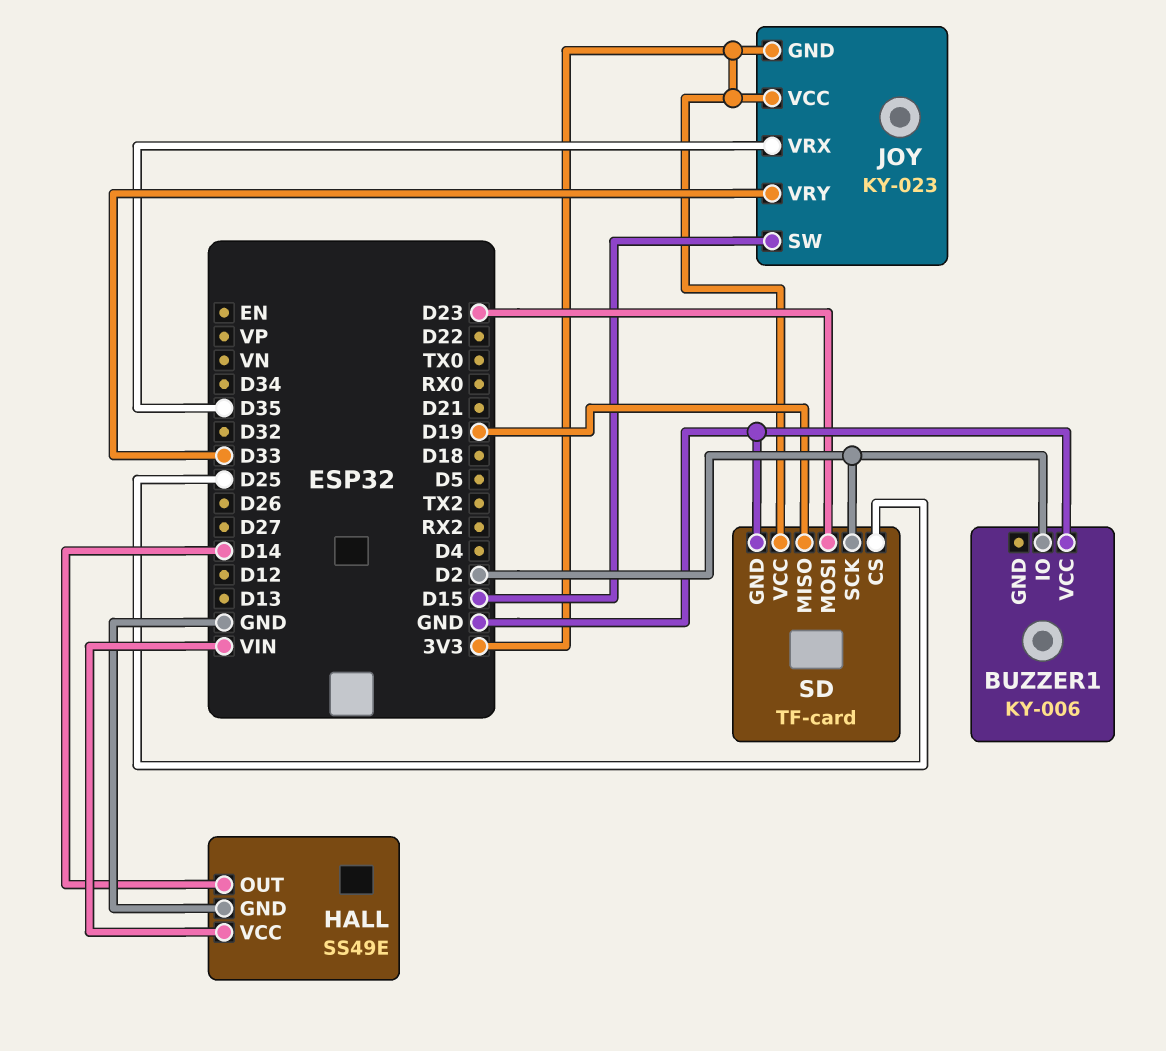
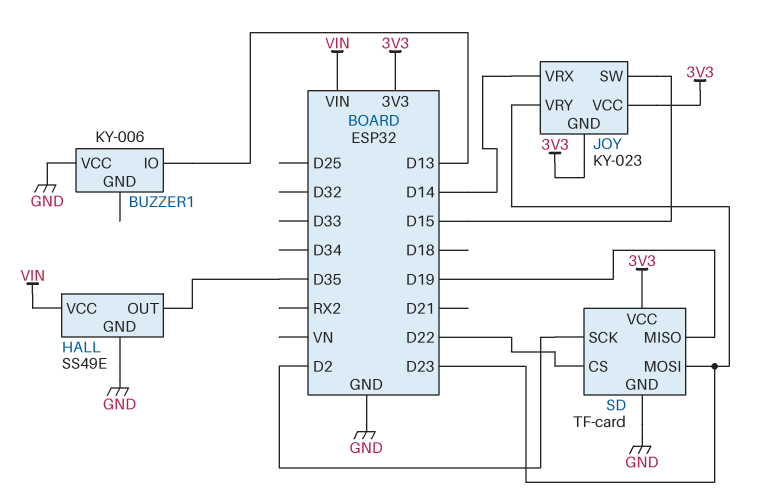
BUZZER1 pin IO: D2 -> D13
HALL pin OUT: D14 -> D35
JOY pin VRX: D35 -> D14
JOY pin VRY: D33 -> D23
SD pin CS: D25 -> D22

